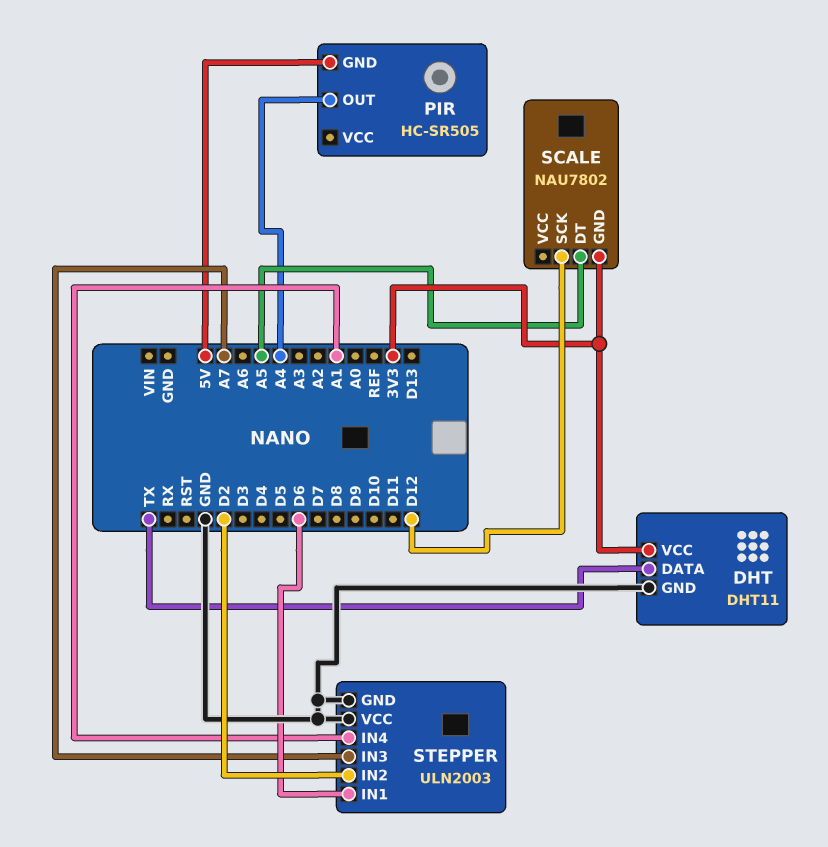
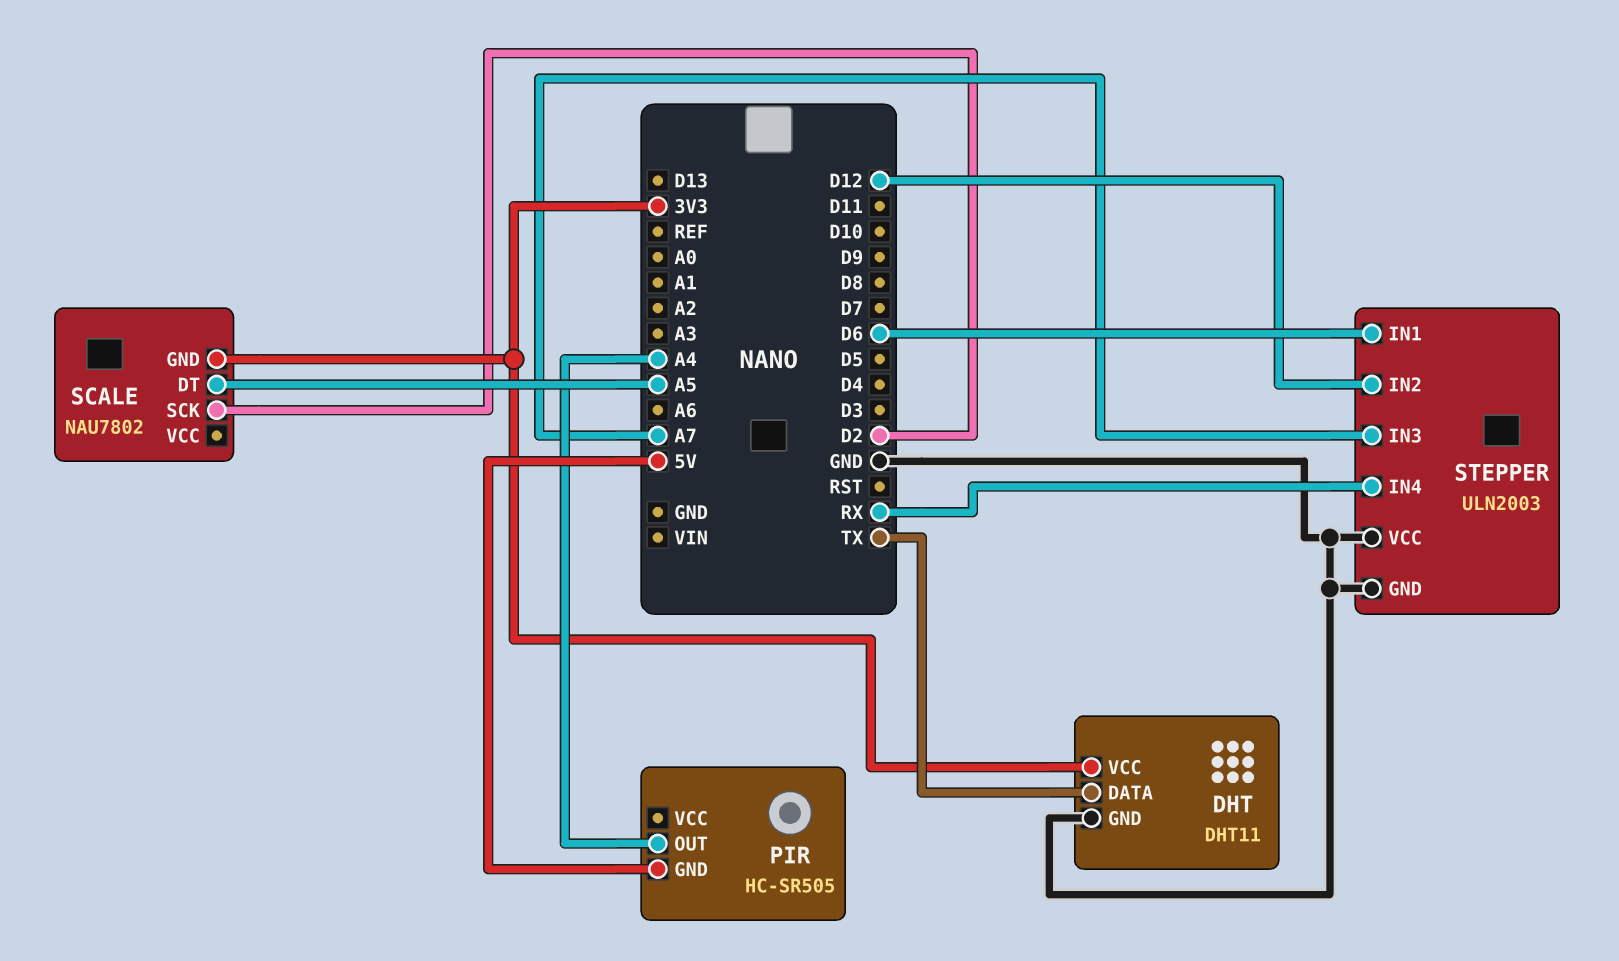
SCALE pin SCK: D12 -> D2
STEPPER pin IN2: D2 -> D12
STEPPER pin IN4: A1 -> RX

